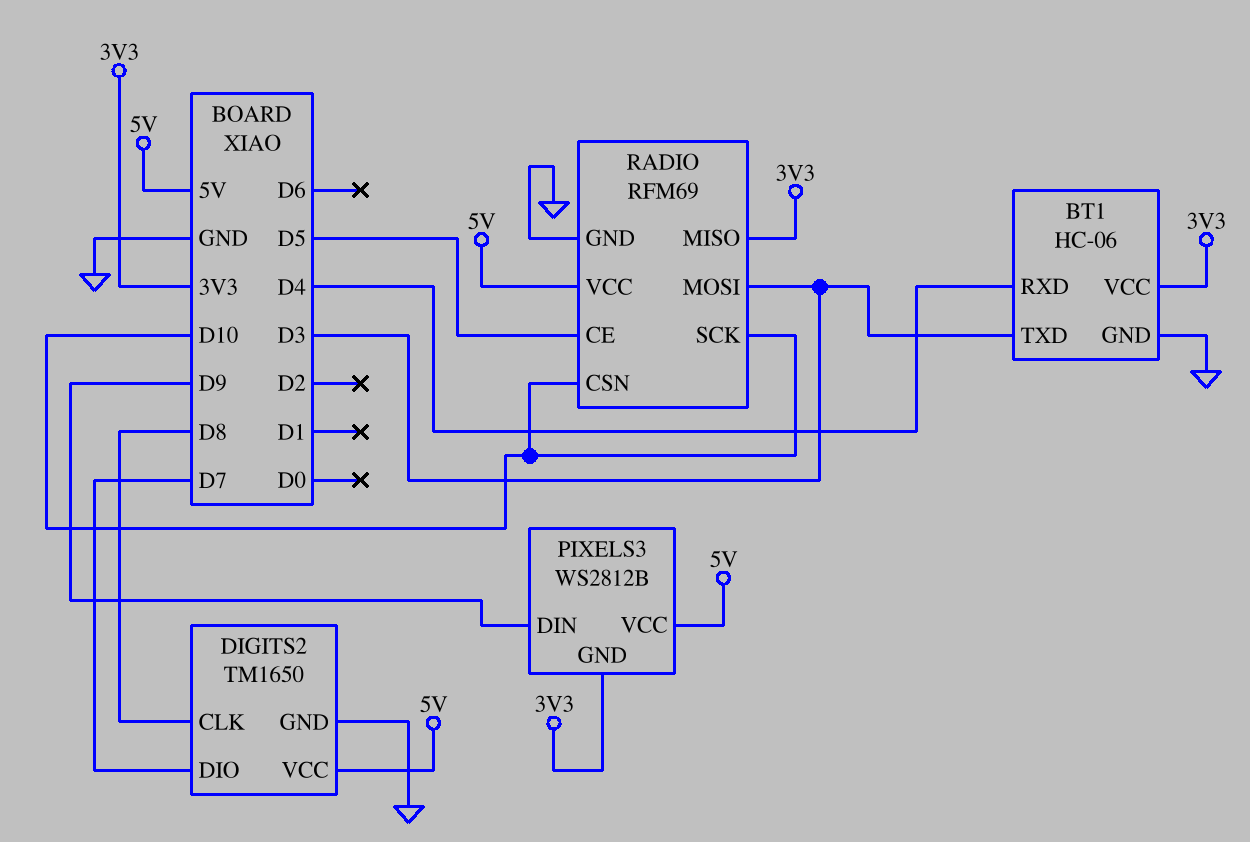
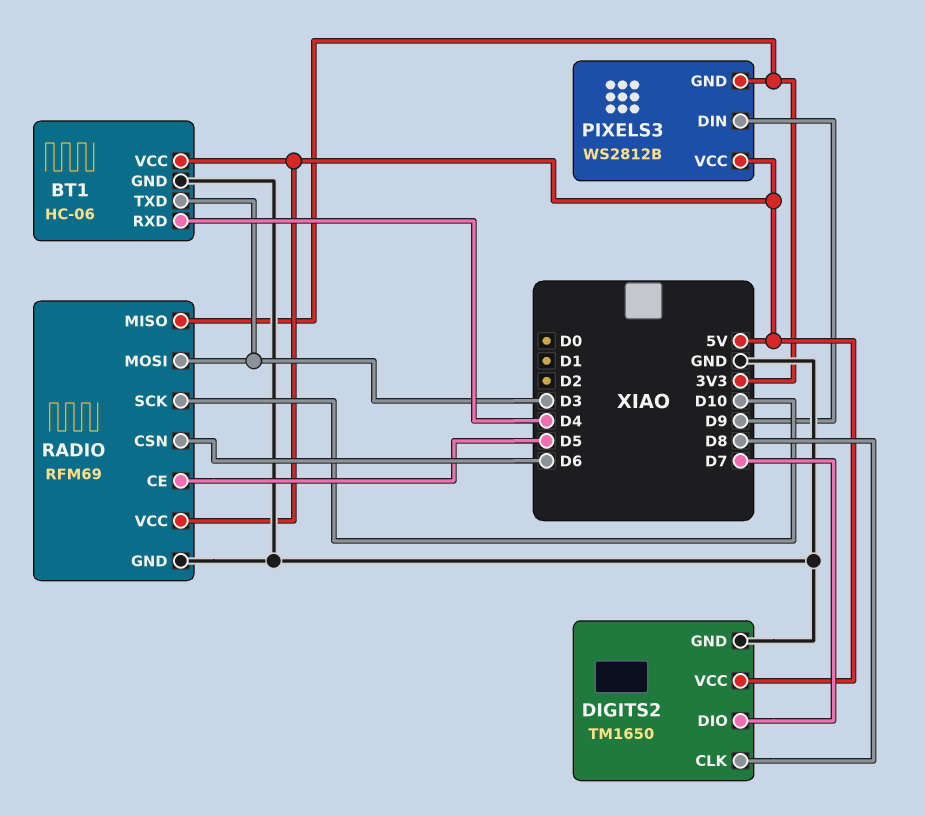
BT1 pin VCC: 3V3 -> 5V
RADIO pin CSN: D10 -> D6

